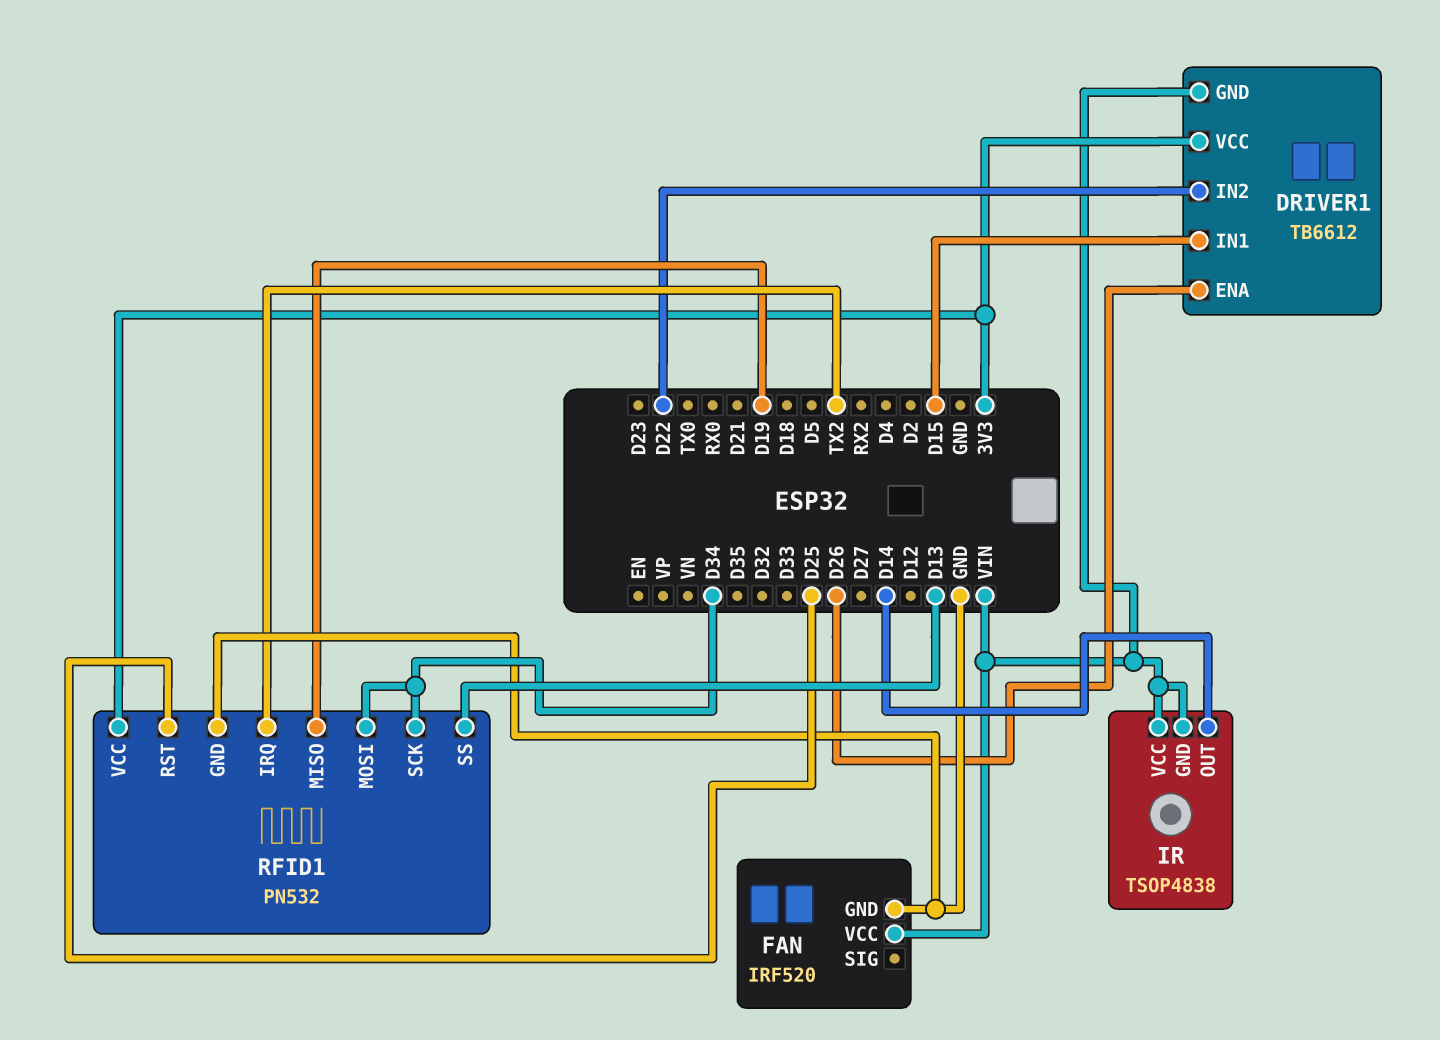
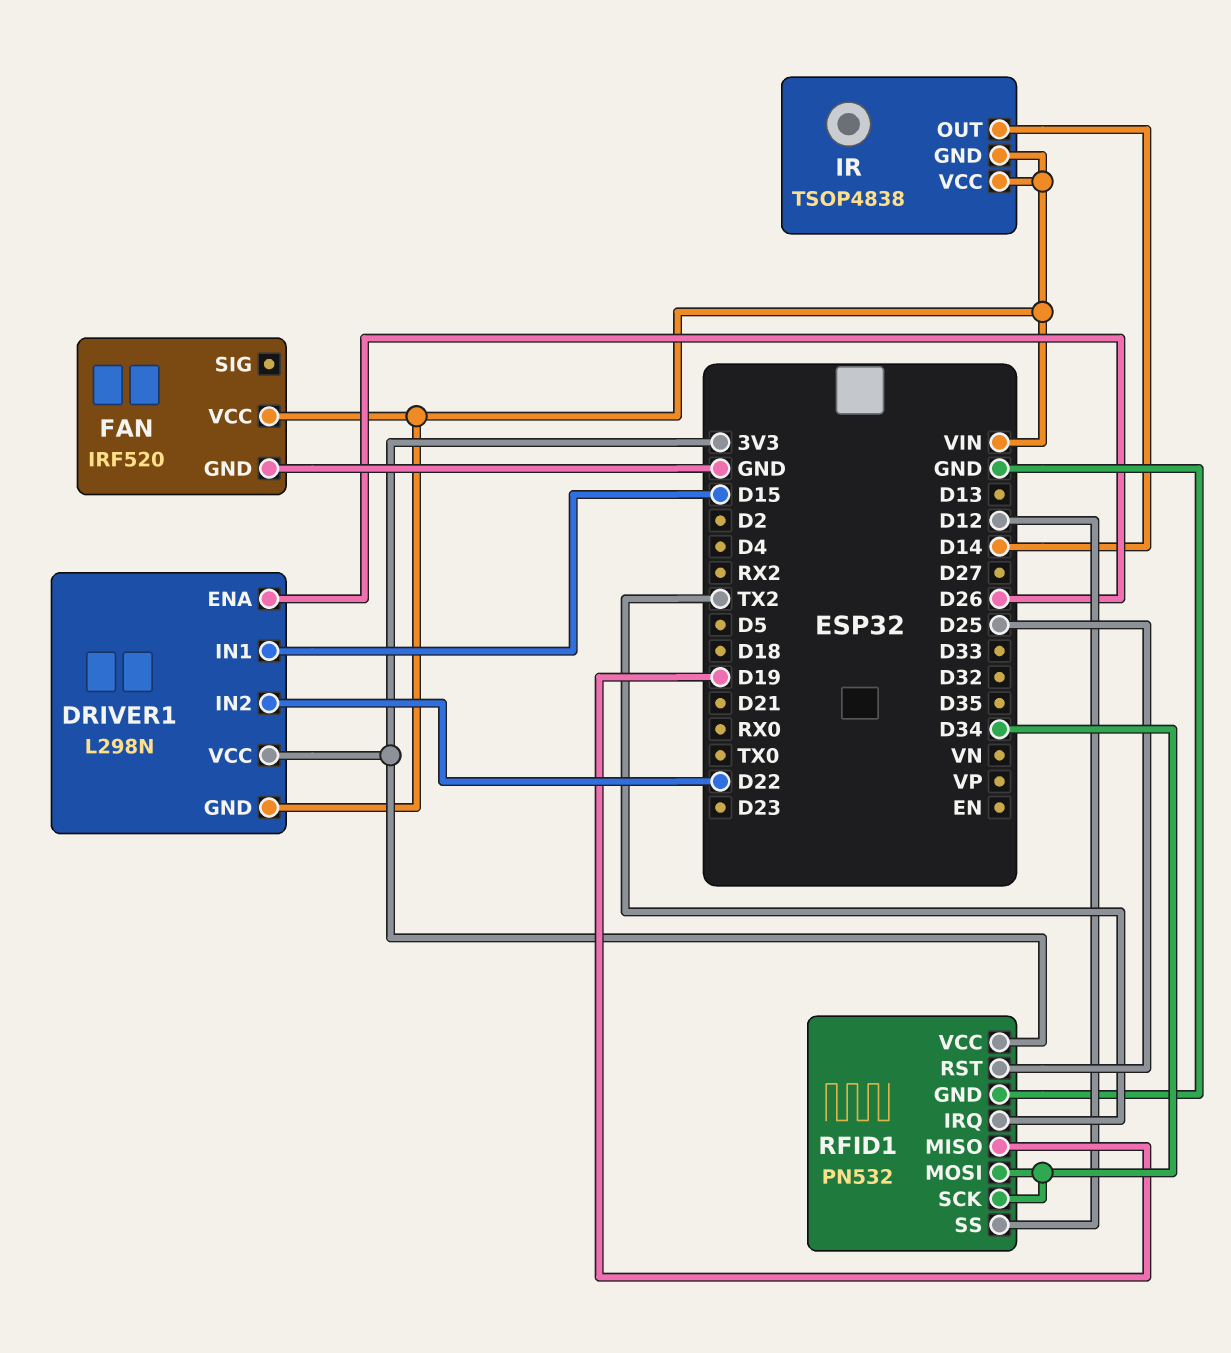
DRIVER1: TB6612 -> L298N
RFID1 pin SS: D13 -> D12

